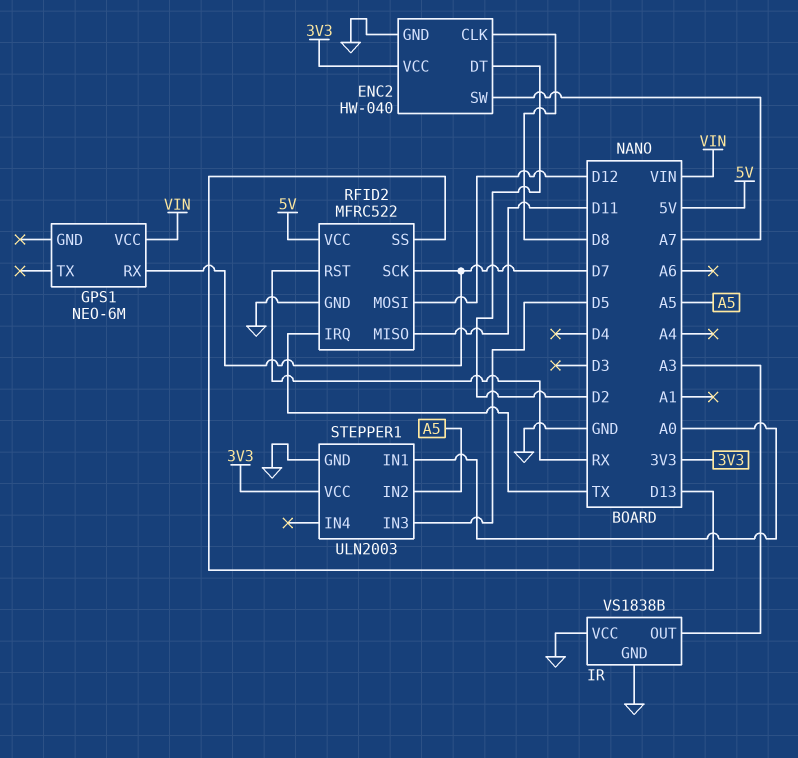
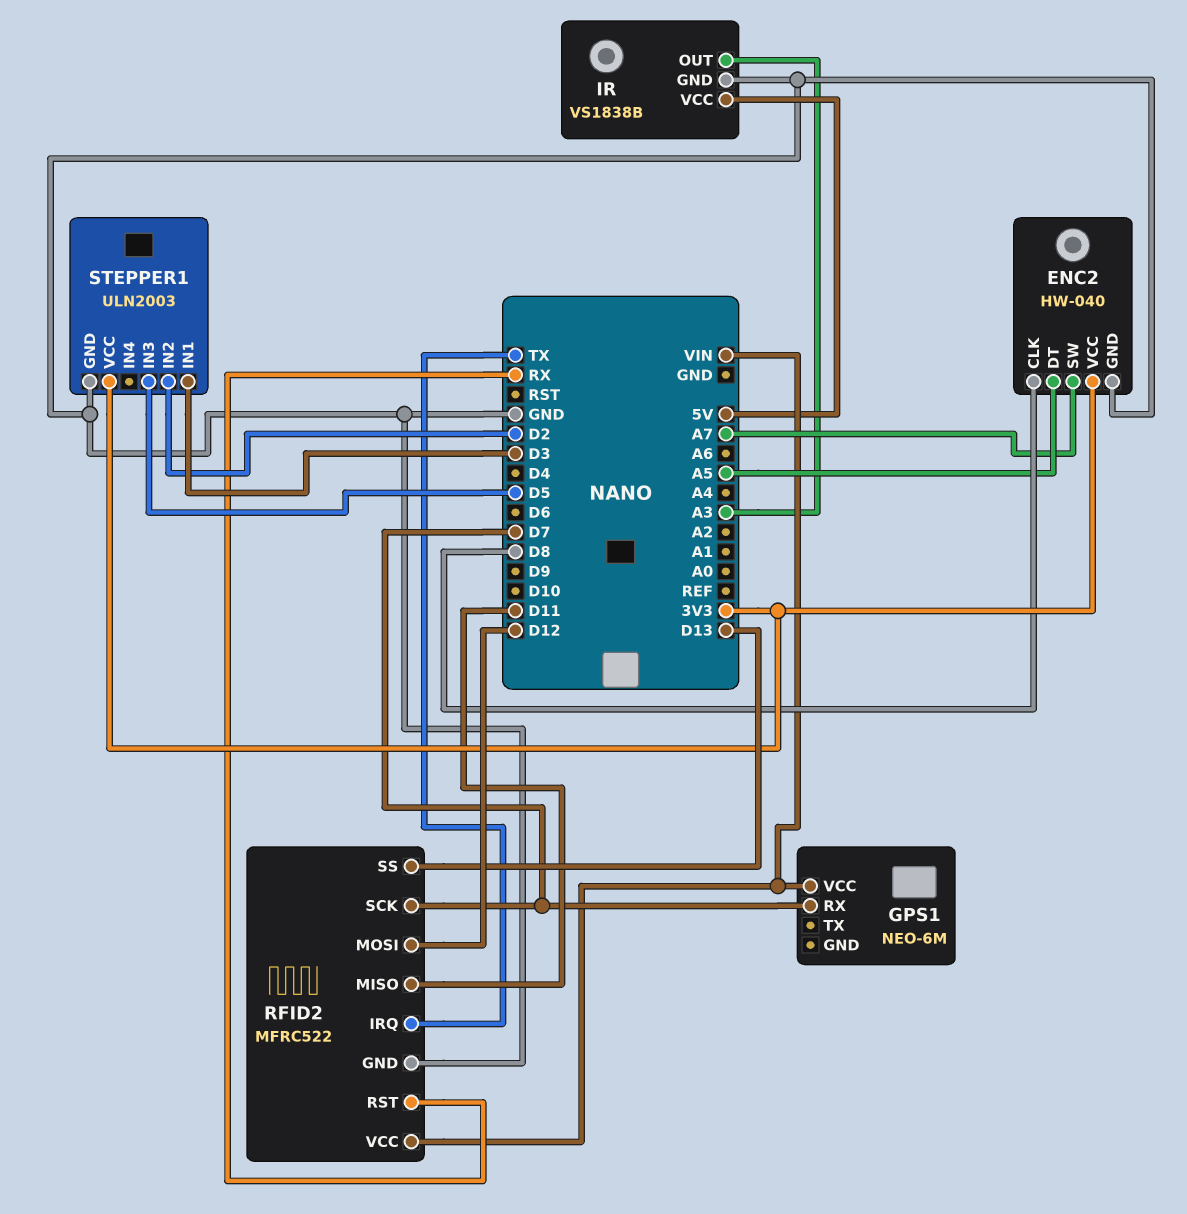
ENC2 pin DT: D2 -> A5
IR pin VCC: GND -> 5V
RFID2 pin VCC: 5V -> VIN
STEPPER1 pin IN1: A0 -> D3
STEPPER1 pin IN2: A5 -> D2

